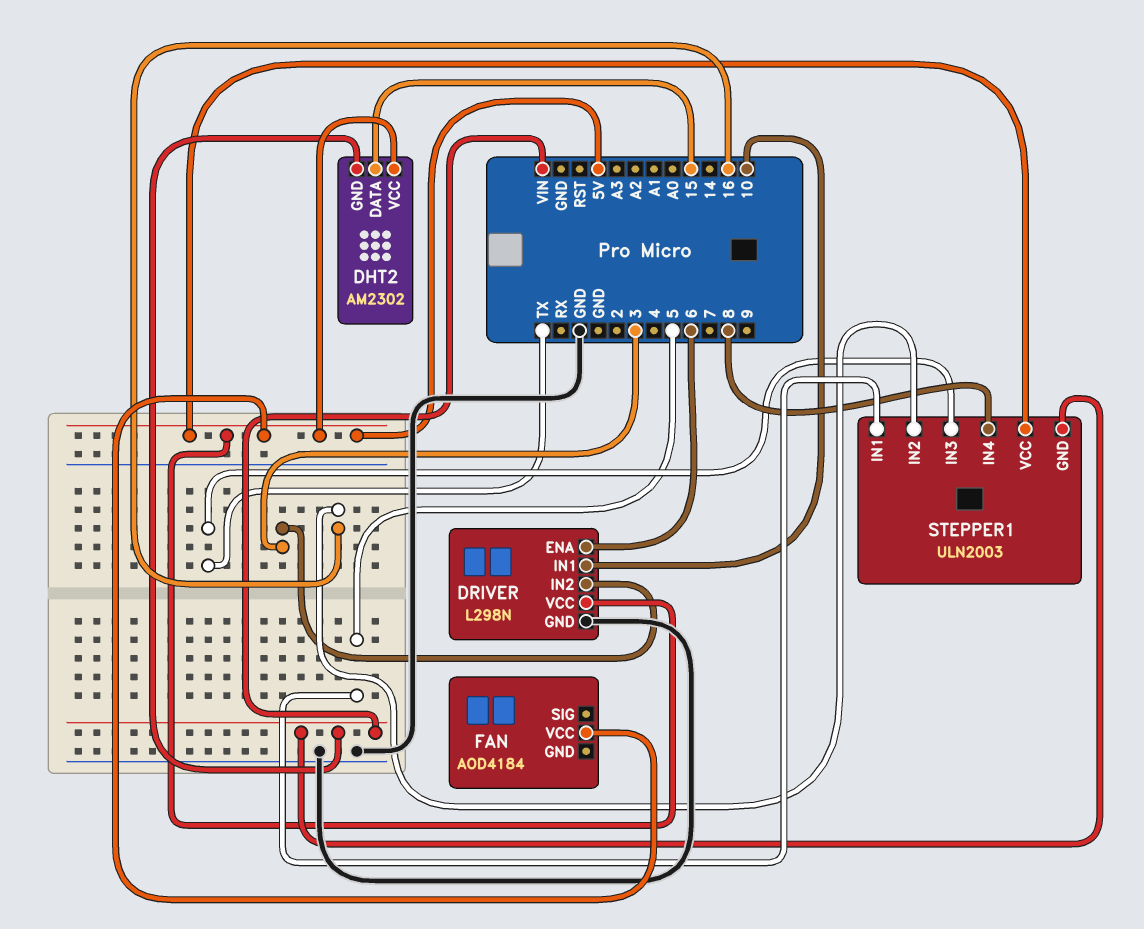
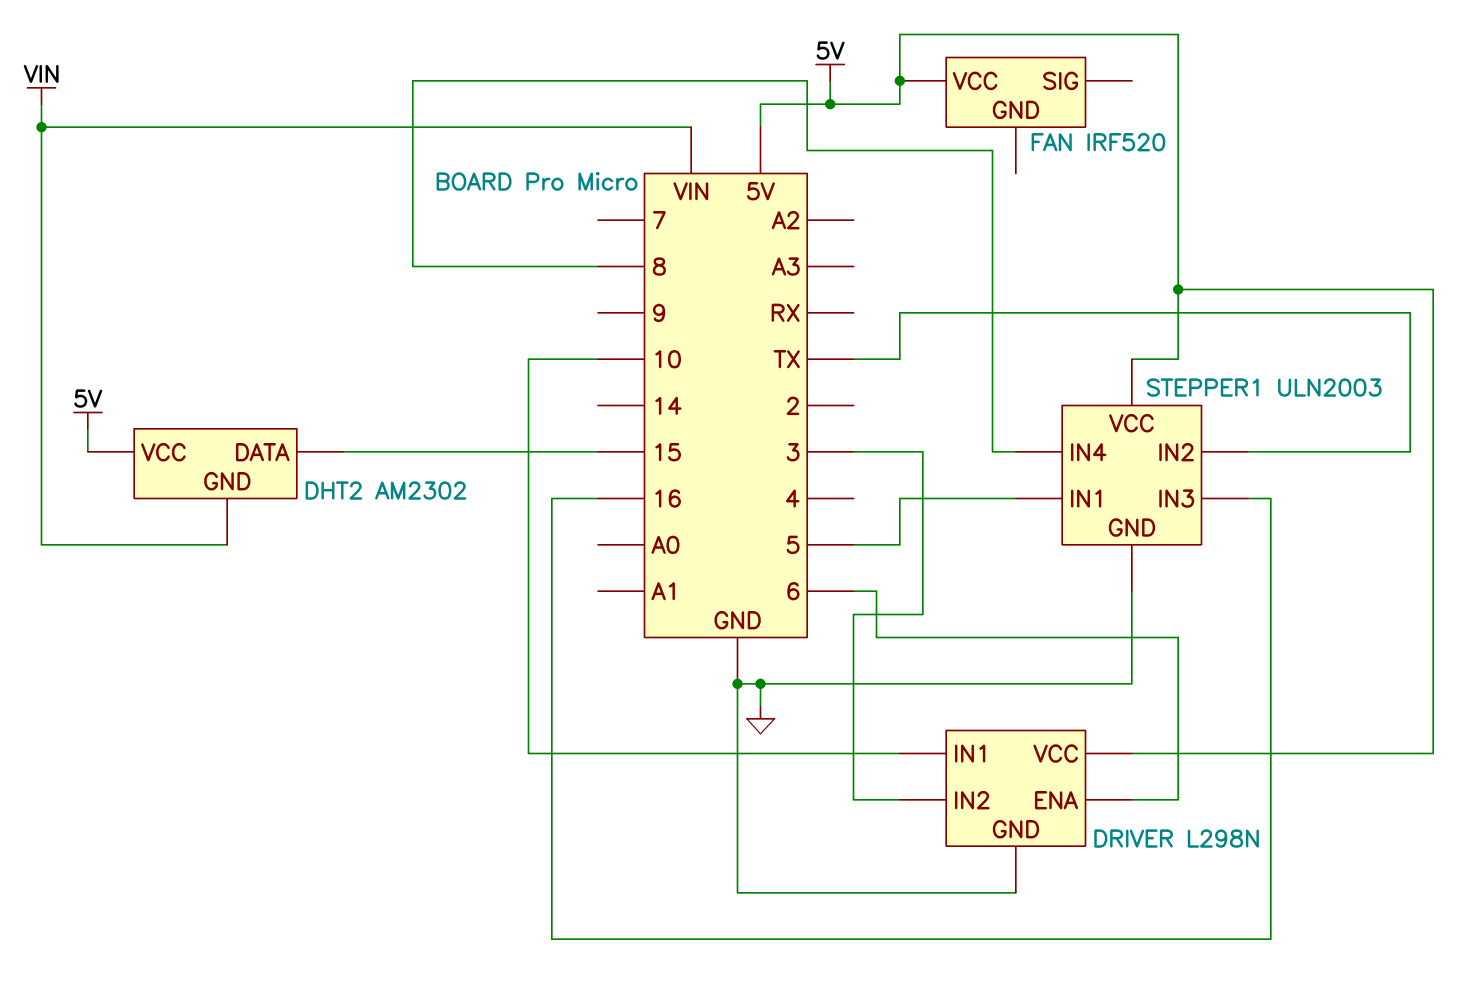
FAN: AOD4184 -> IRF520
STEPPER1 pin GND: VIN -> GND
STEPPER1 pin IN2: 16 -> TX
STEPPER1 pin IN3: TX -> 16

